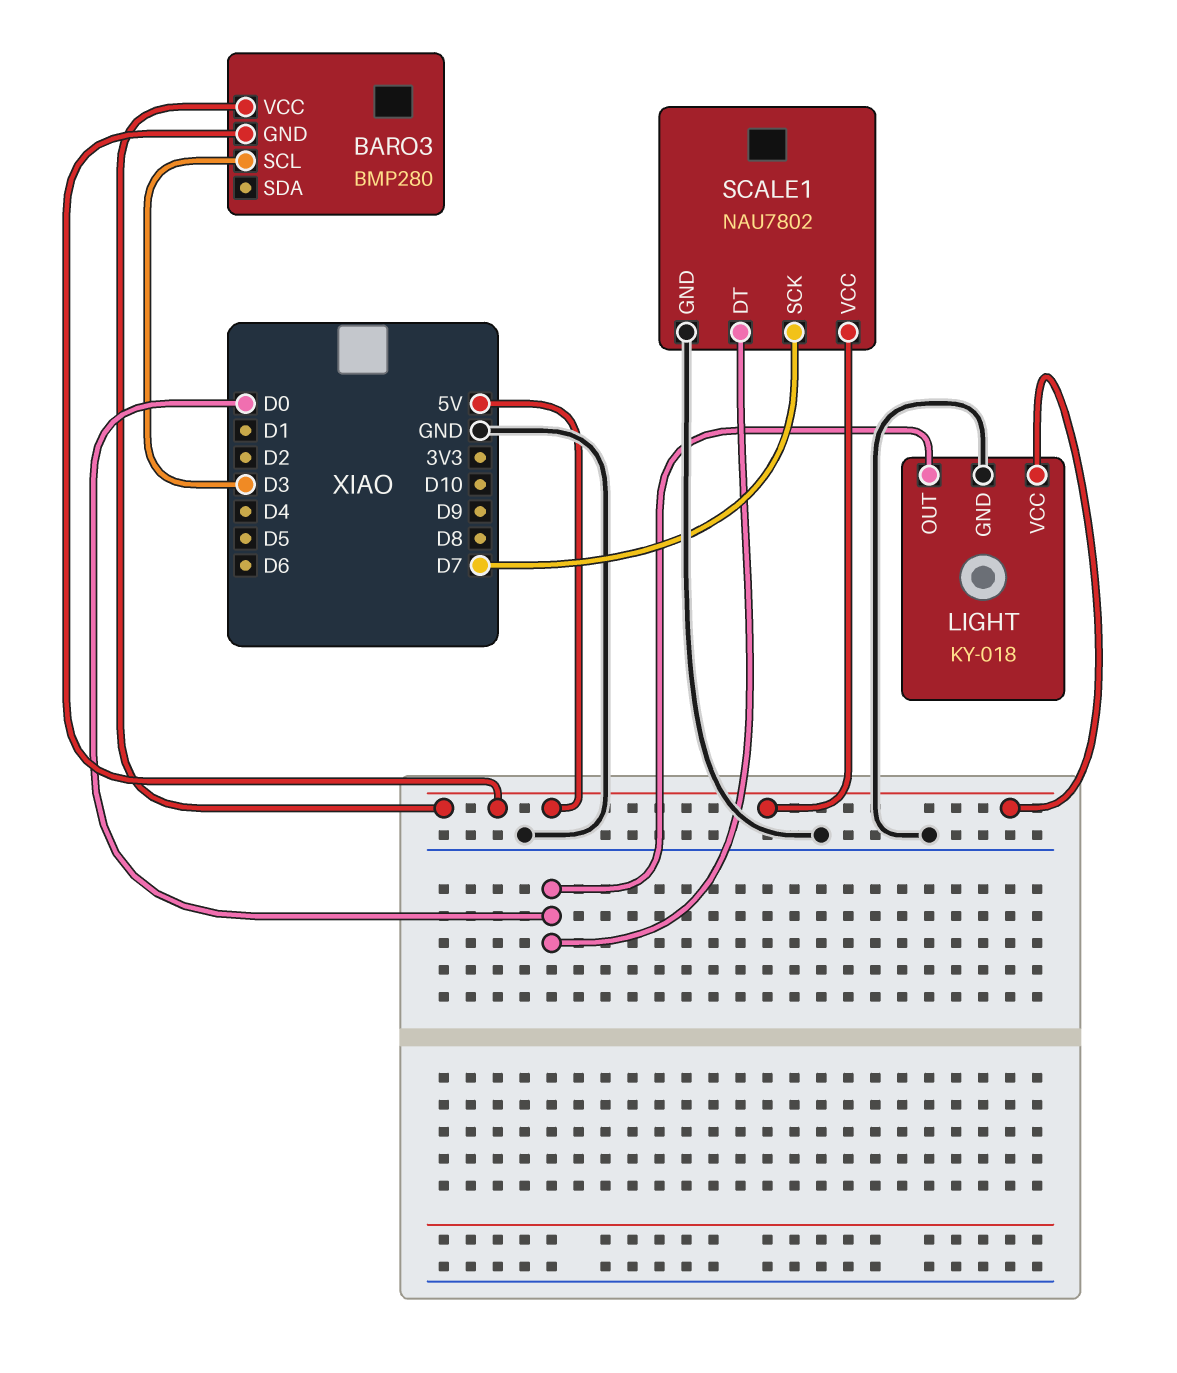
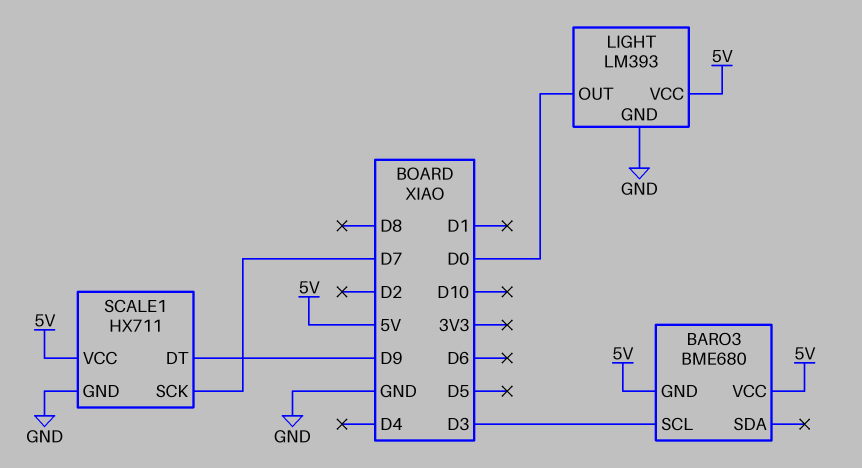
BARO3: BMP280 -> BME680
LIGHT: KY-018 -> LM393
SCALE1: NAU7802 -> HX711
SCALE1 pin DT: D0 -> D9

